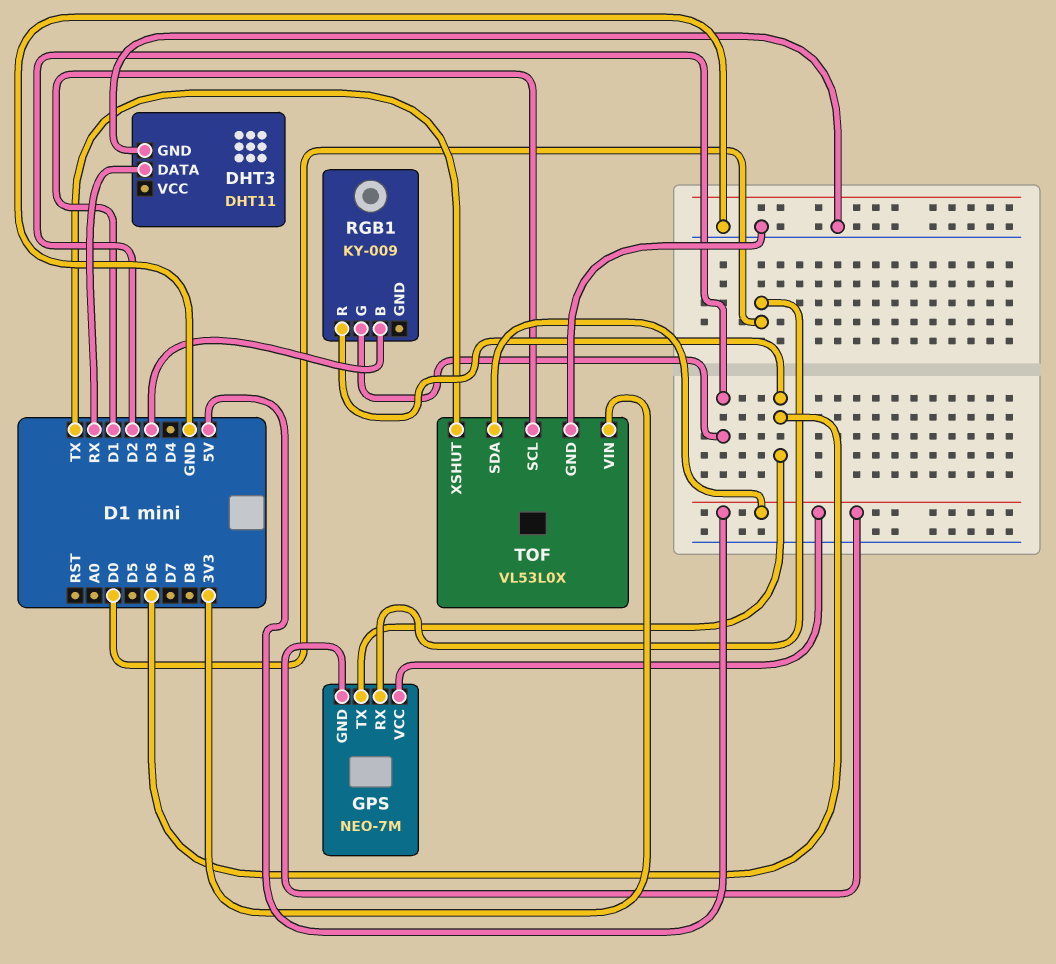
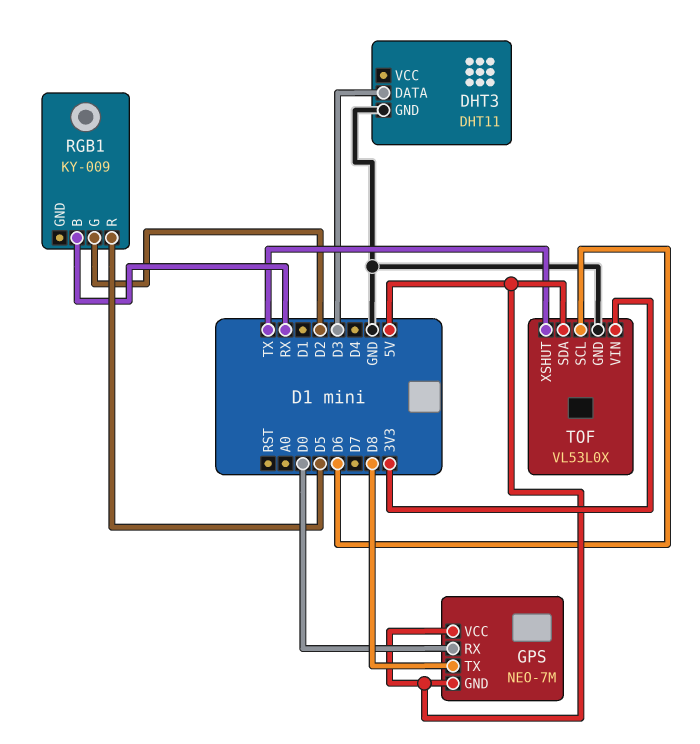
DHT3 pin DATA: RX -> D3
GPS pin TX: D6 -> D8
RGB1 pin B: D3 -> RX
RGB1 pin R: D6 -> D5
TOF pin SCL: D1 -> D6

